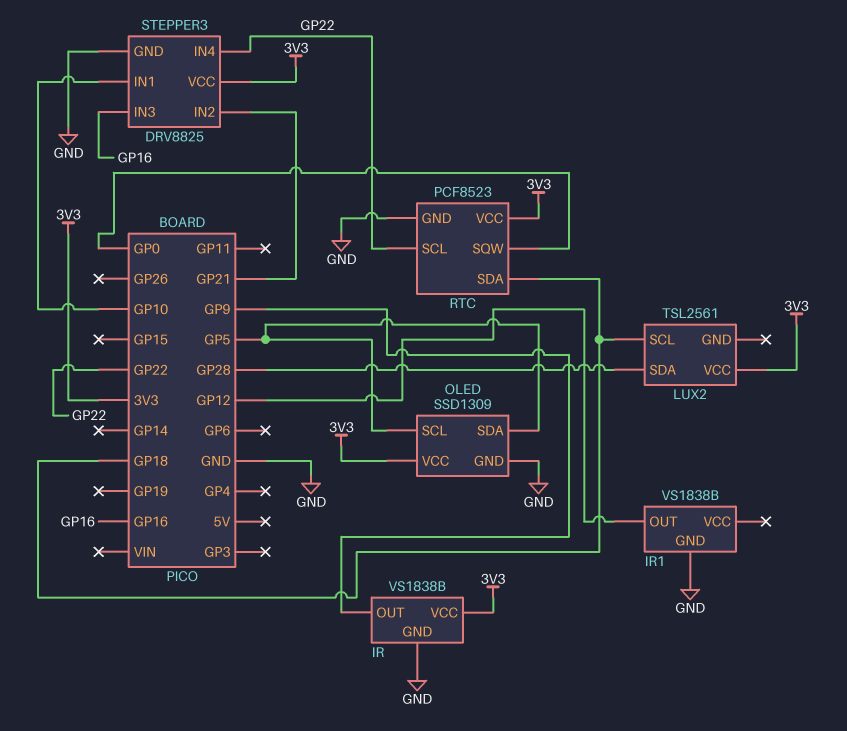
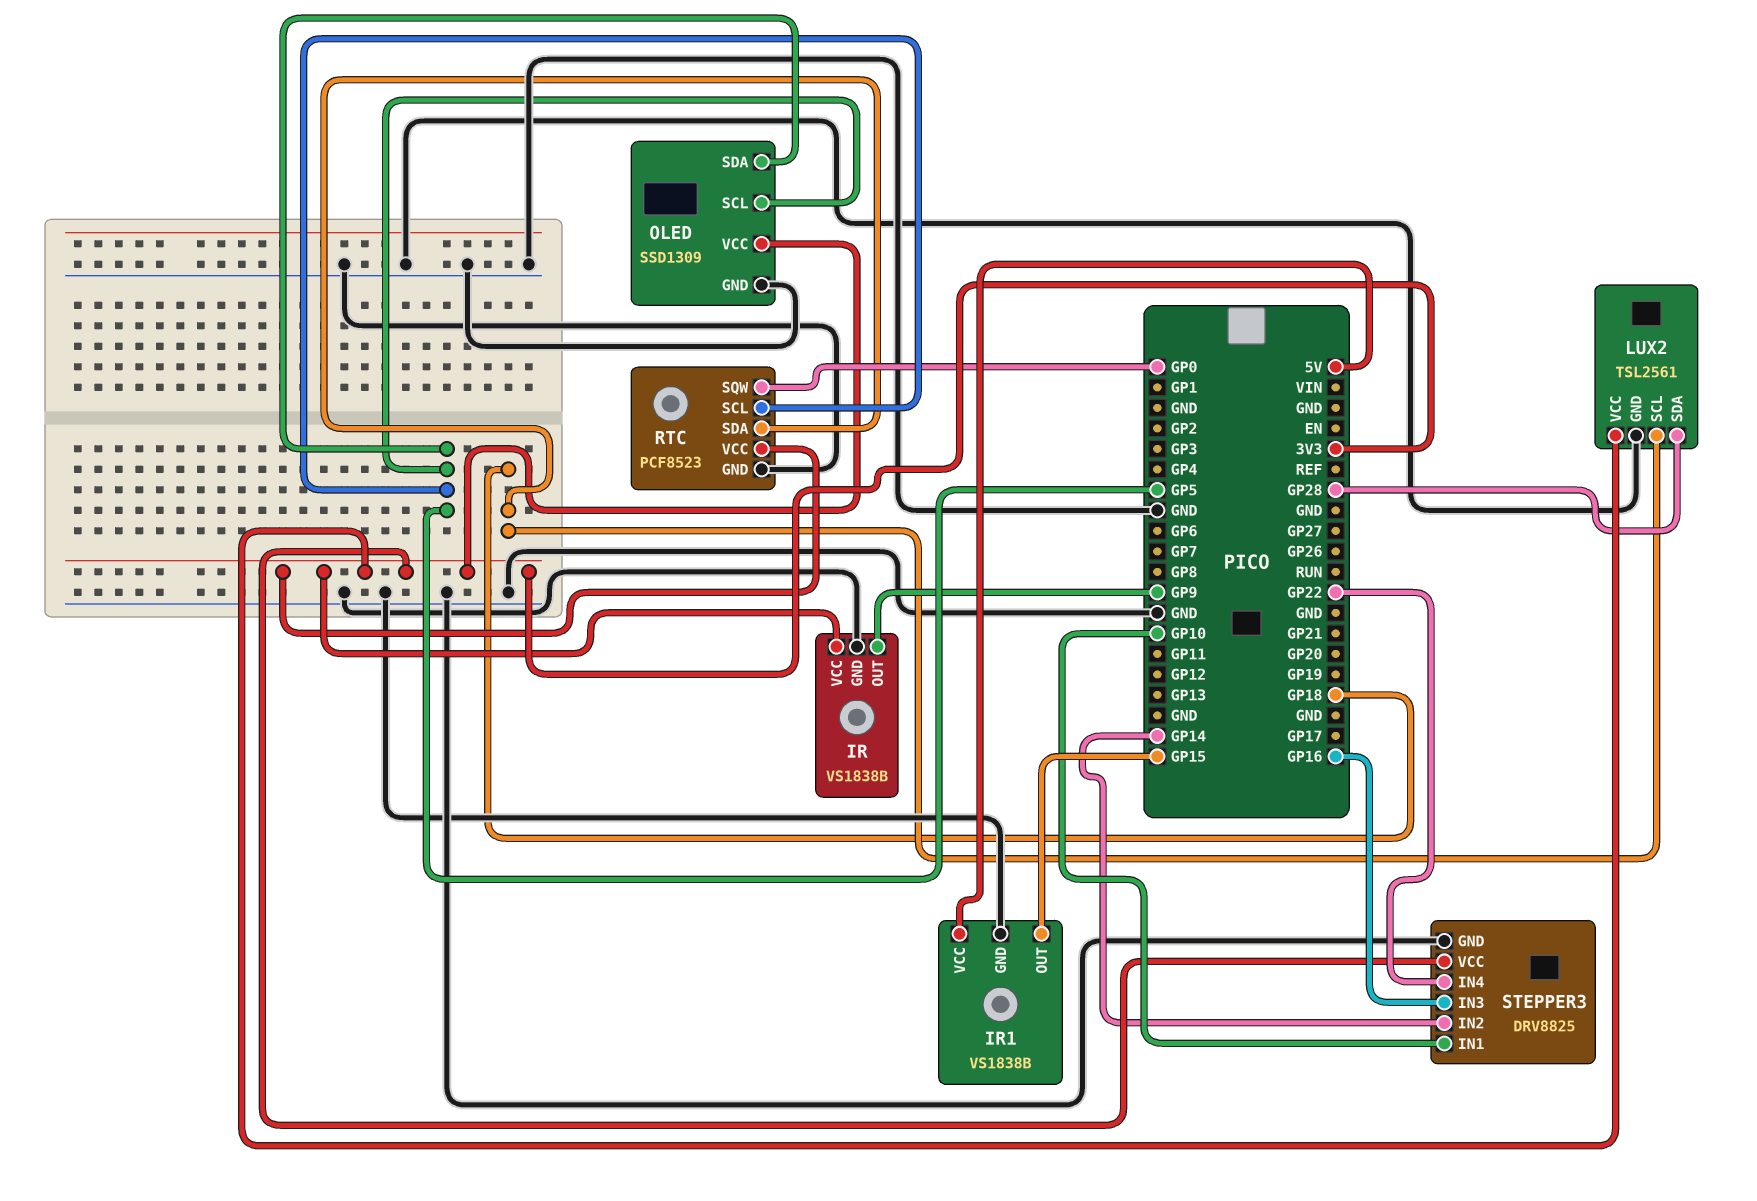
IR1 pin OUT: GP12 -> GP15
IR1 pin VCC: none -> 5V
LUX2 pin GND: none -> GND
RTC pin SCL: GP22 -> GP5
STEPPER3 pin IN2: GP21 -> GP14

